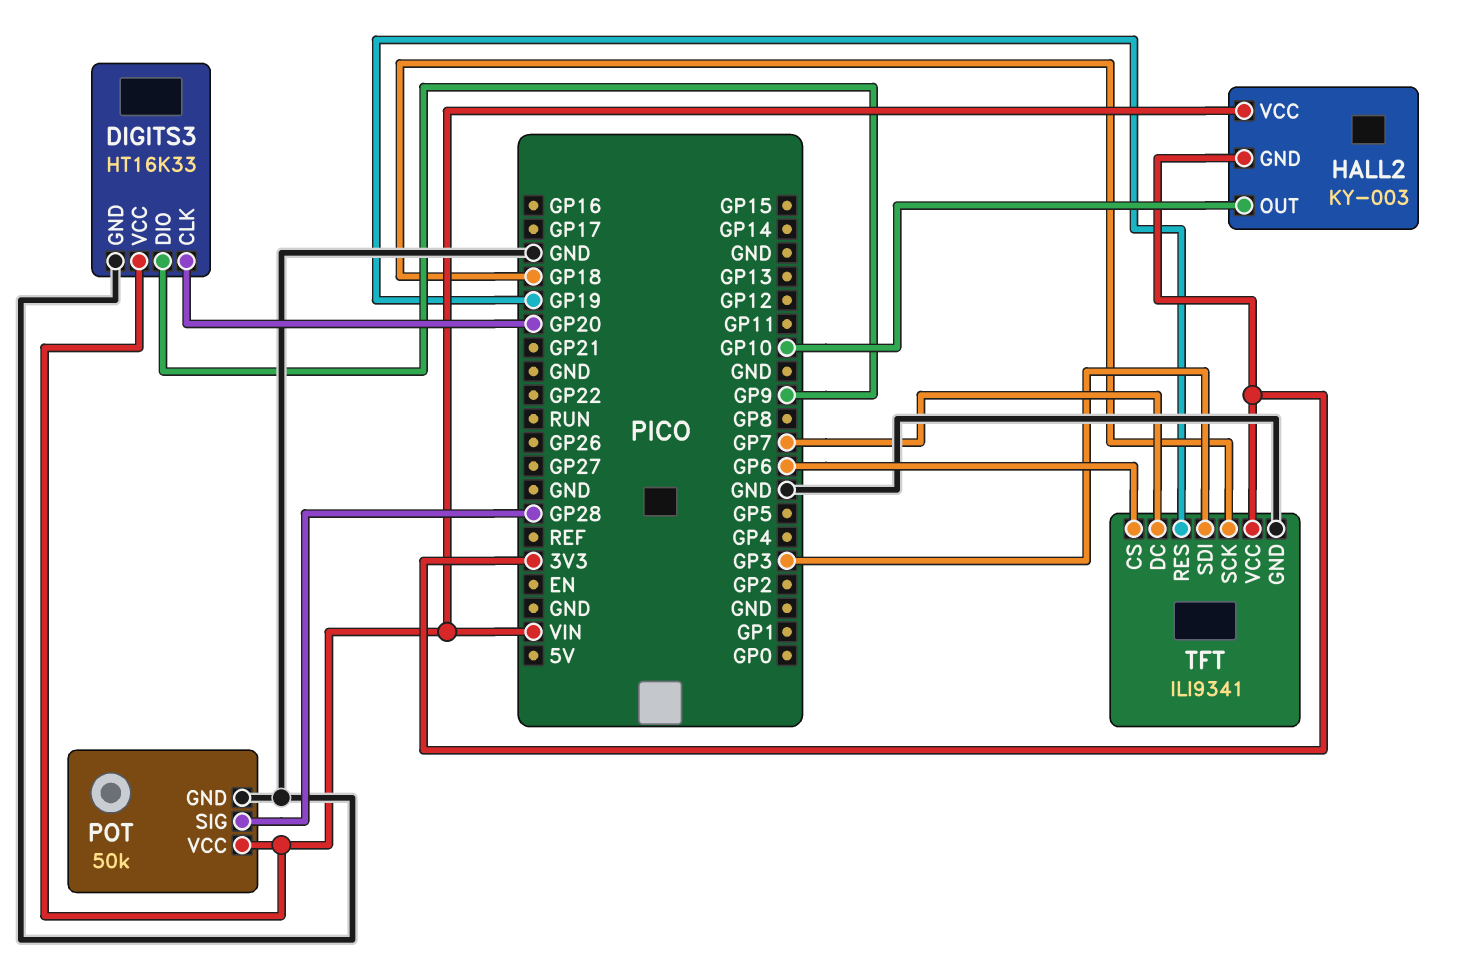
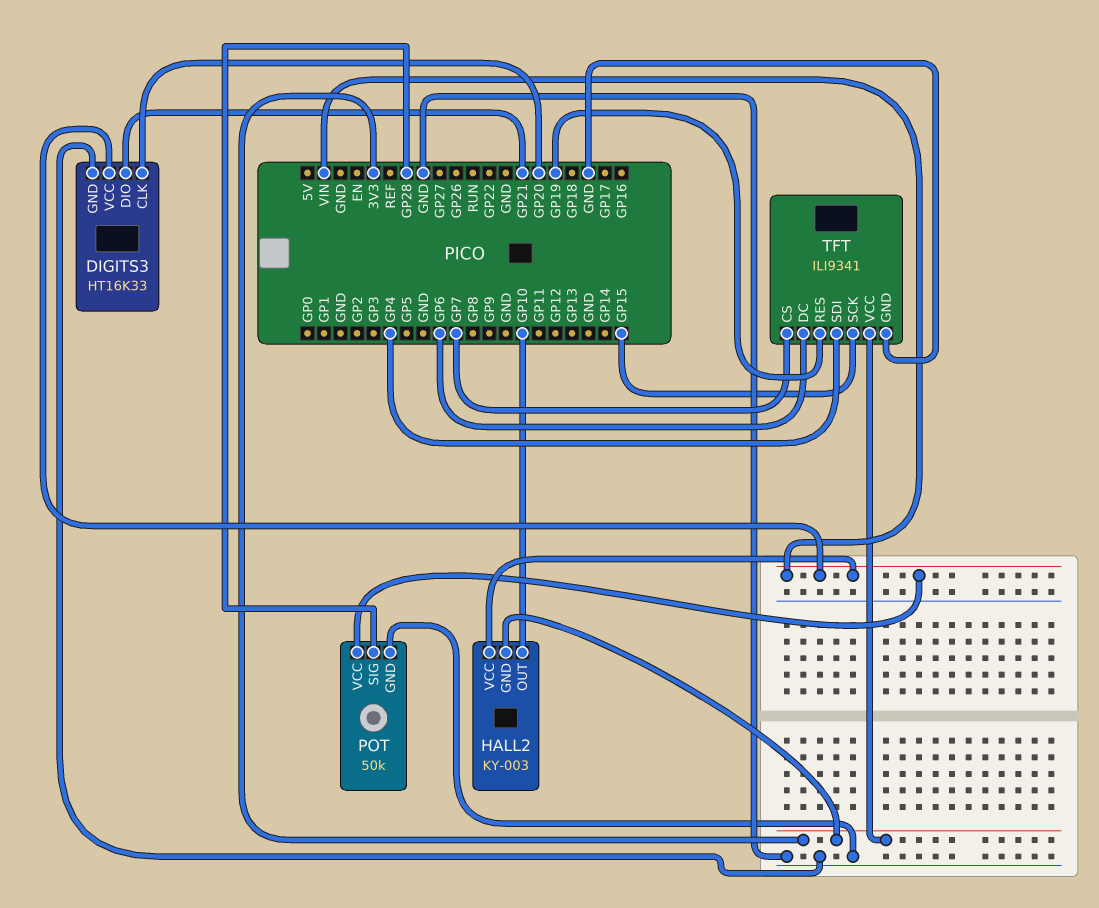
DIGITS3 pin DIO: GP9 -> GP21
TFT pin CS: GP6 -> GP7
TFT pin DC: GP7 -> GP6
TFT pin SCK: GP18 -> GP15
TFT pin SDI: GP3 -> GP4

